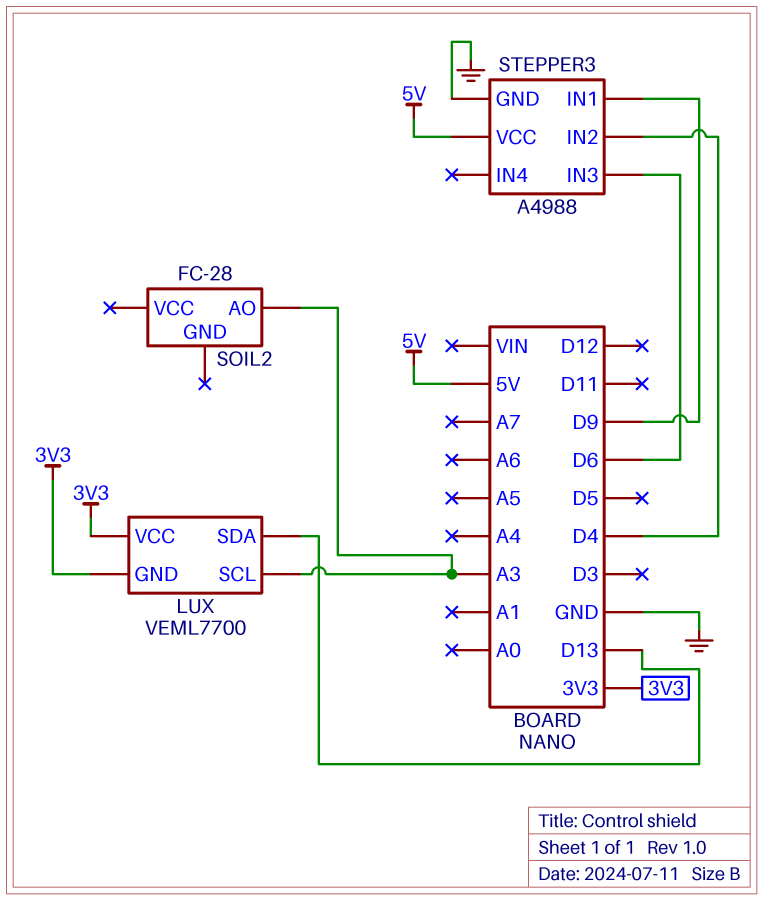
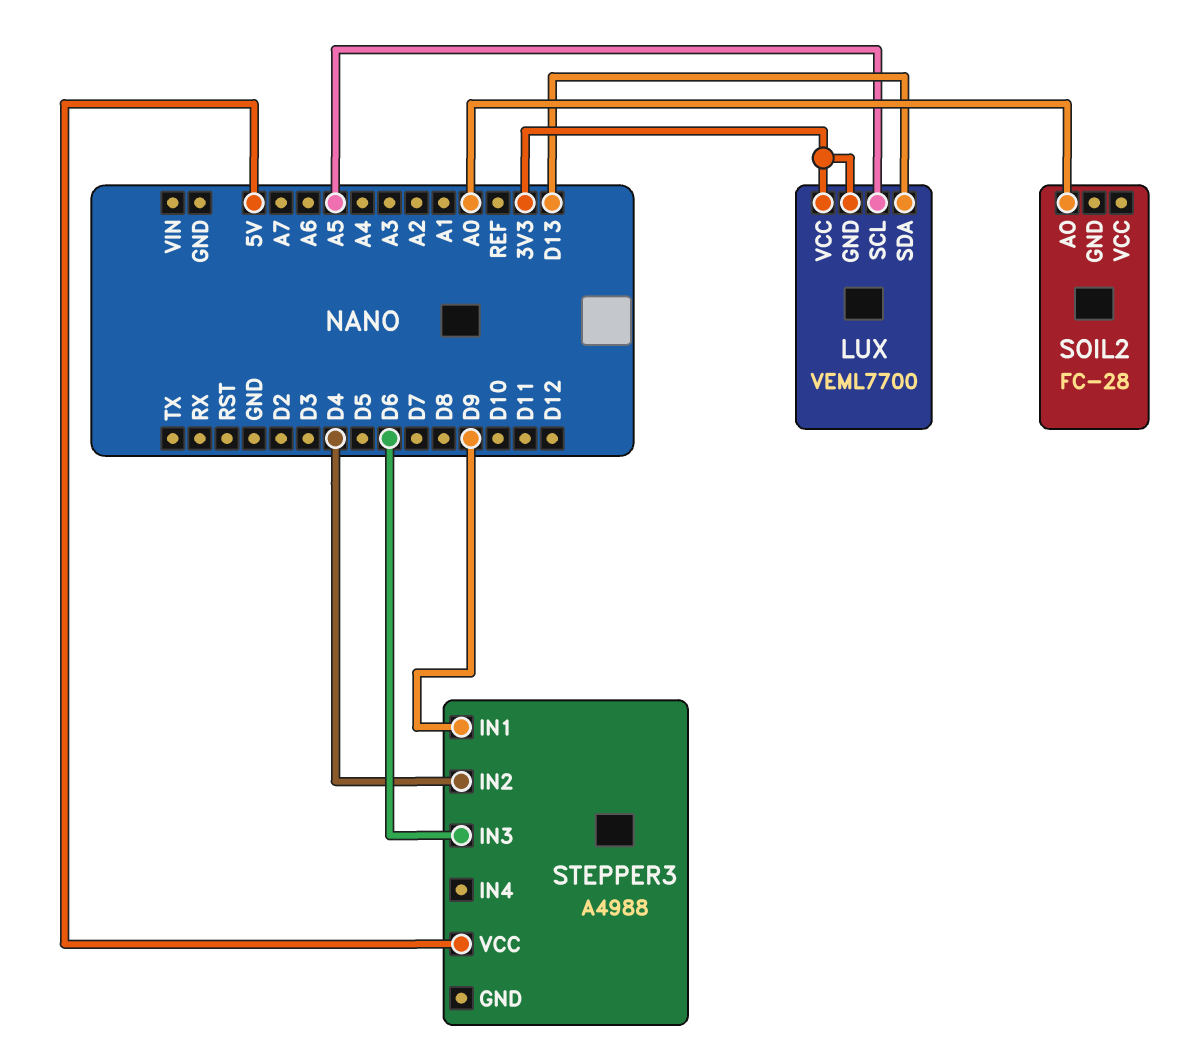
LUX pin SCL: A3 -> A5
SOIL2 pin AO: A3 -> A0
STEPPER3 pin GND: GND -> none

